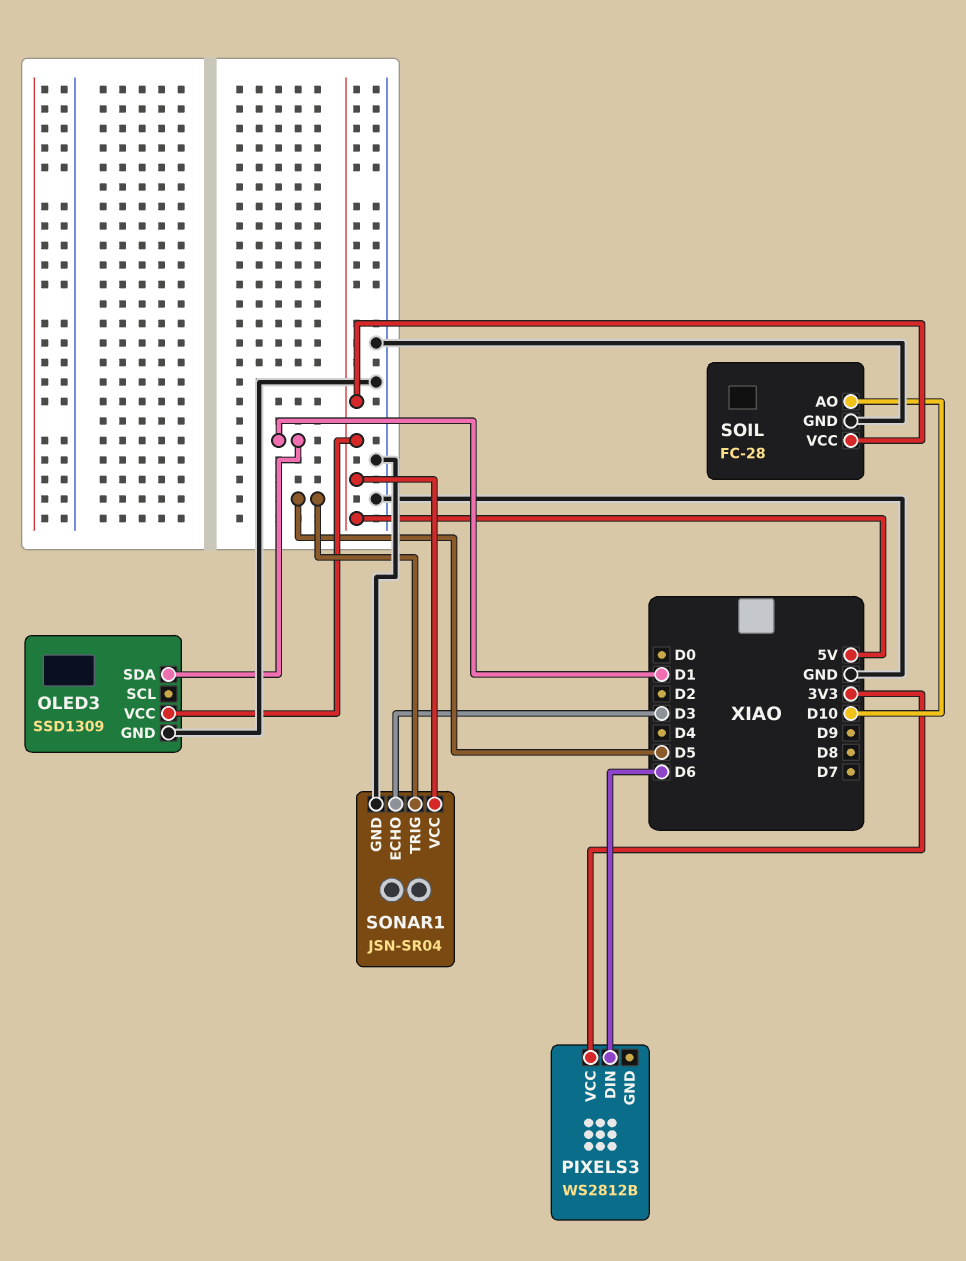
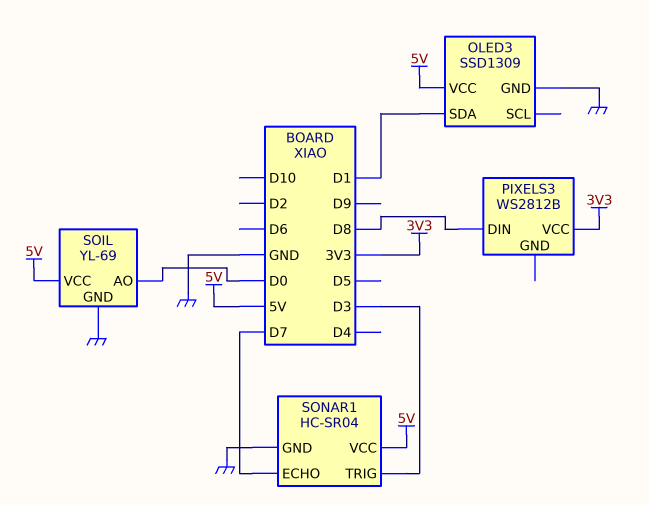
PIXELS3 pin DIN: D6 -> D8
SOIL: FC-28 -> YL-69
SOIL pin AO: D10 -> D0
SONAR1: JSN-SR04 -> HC-SR04
SONAR1 pin ECHO: D3 -> D7
SONAR1 pin TRIG: D5 -> D3

